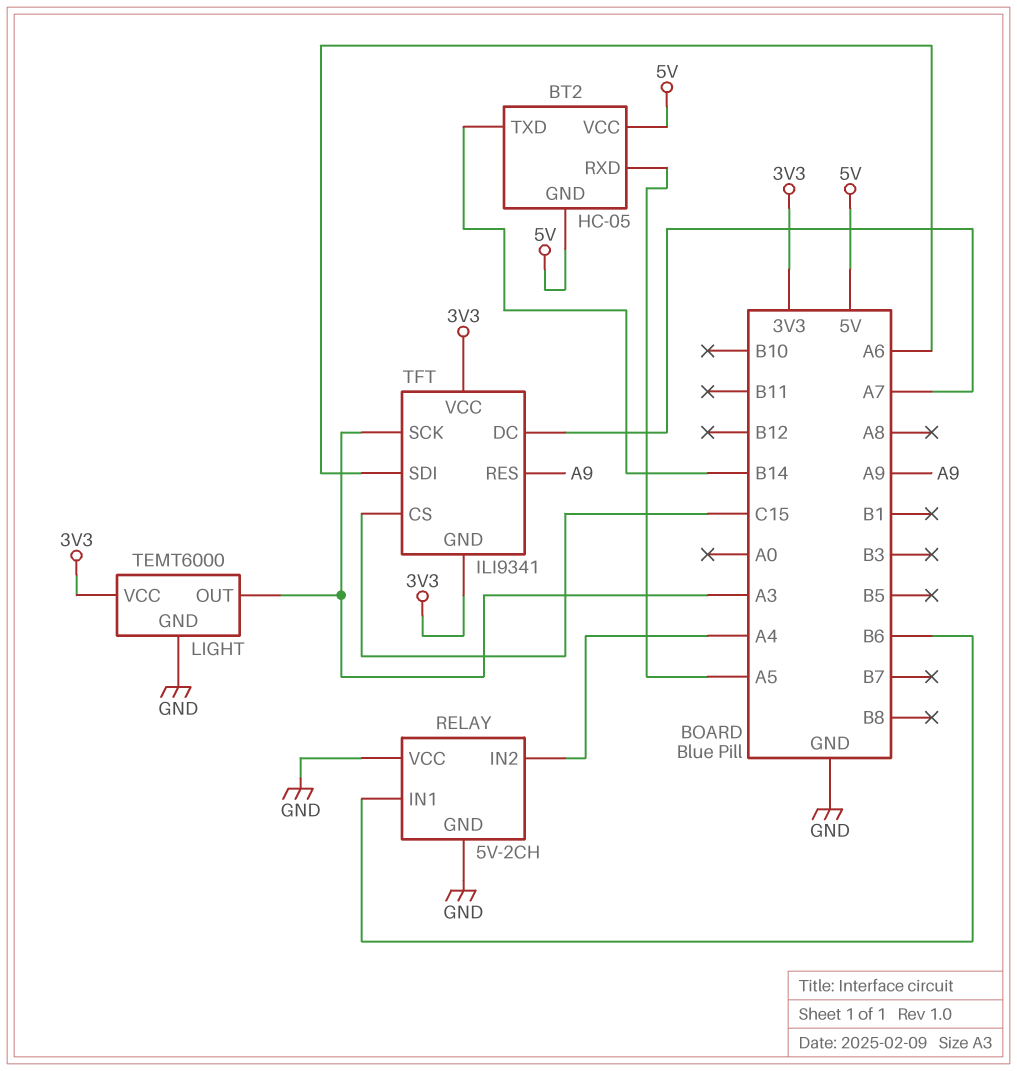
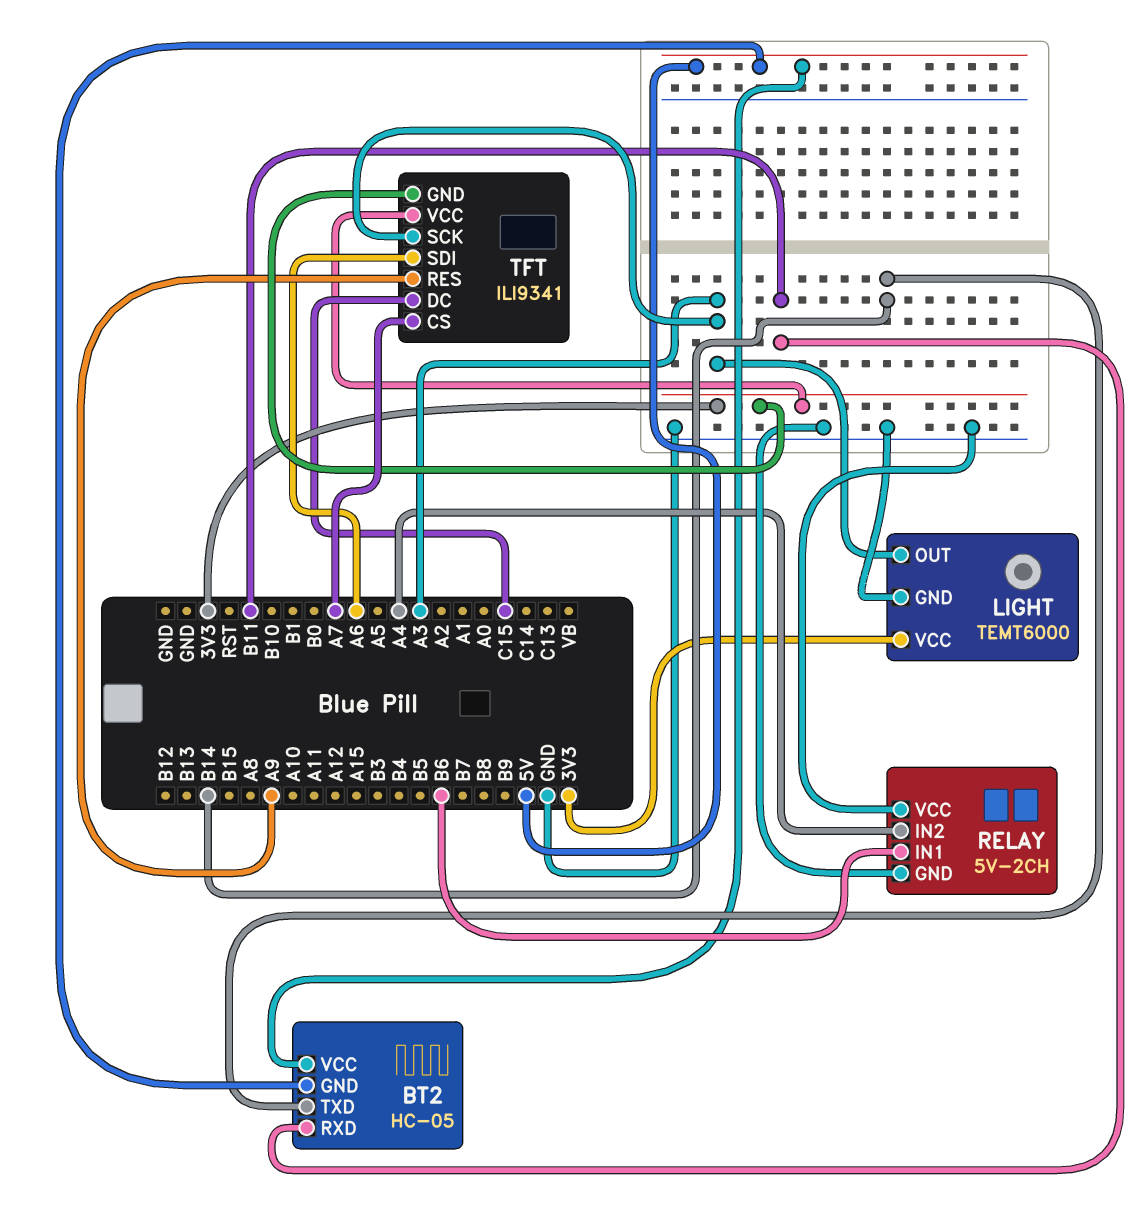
BT2 pin RXD: A5 -> B11
TFT pin CS: C15 -> A7
TFT pin DC: A7 -> C15

